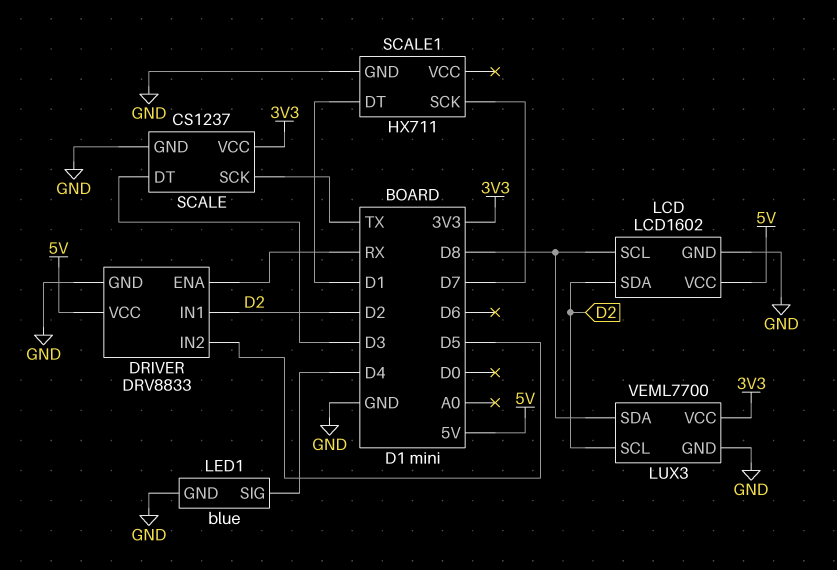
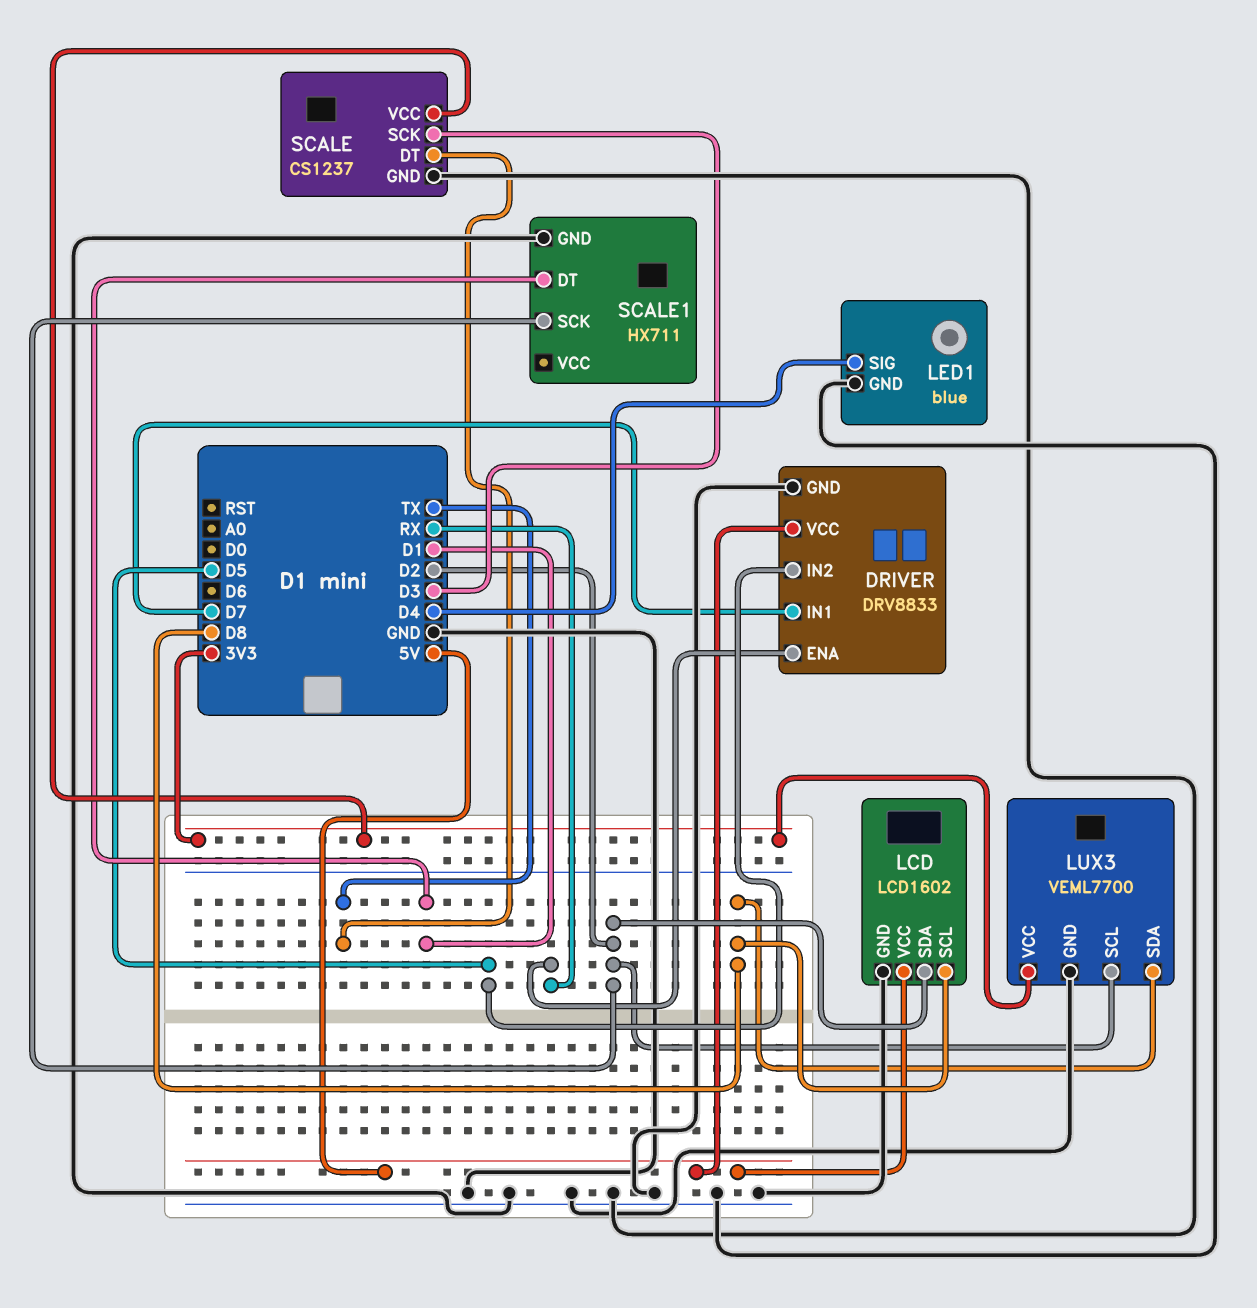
DRIVER pin IN1: D2 -> D7
SCALE pin DT: D3 -> TX
SCALE pin SCK: TX -> D3
SCALE1 pin SCK: D7 -> D2

